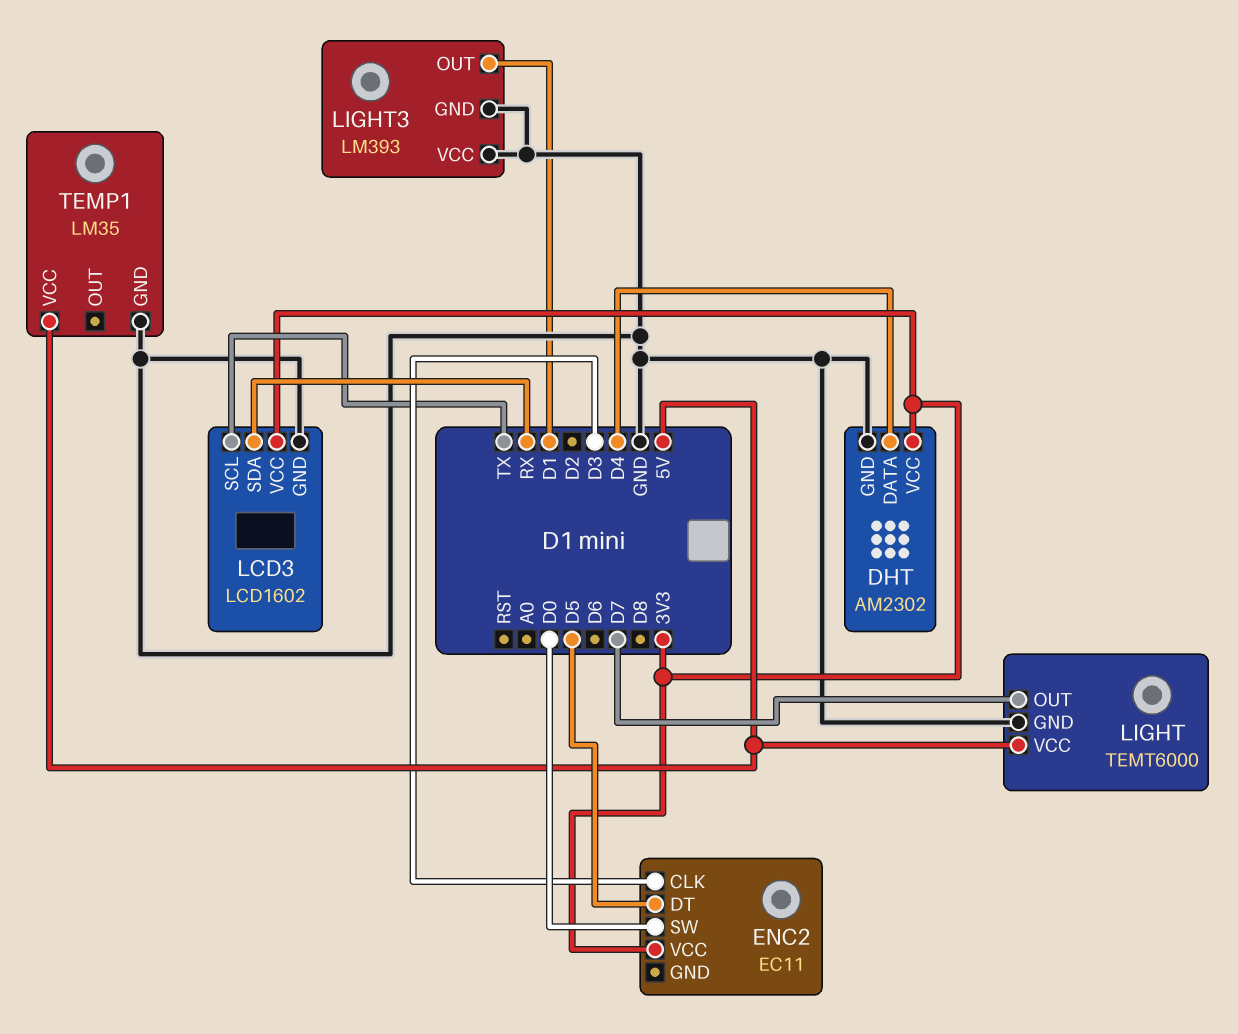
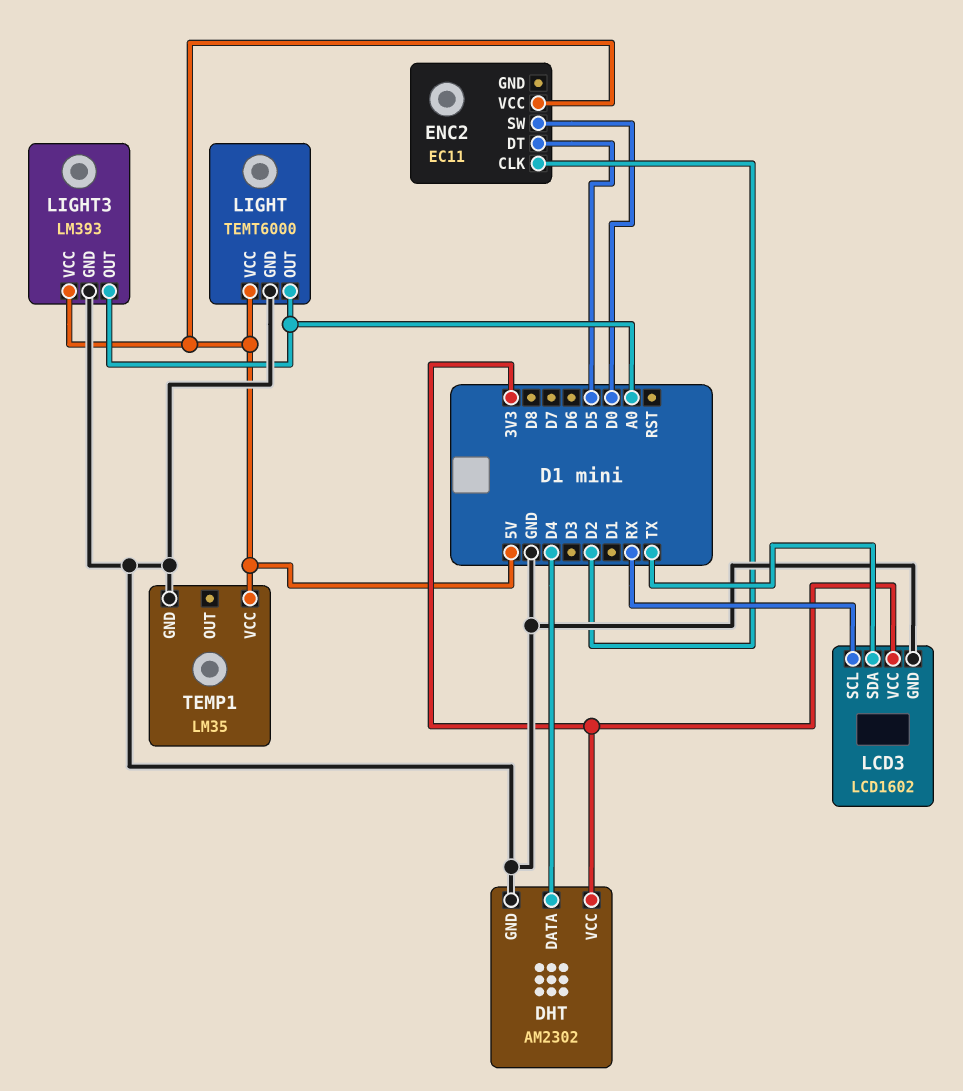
ENC2 pin CLK: D3 -> D2
ENC2 pin VCC: 3V3 -> 5V
LCD3 pin SCL: TX -> RX
LCD3 pin SDA: RX -> TX
LIGHT pin OUT: D7 -> A0
LIGHT3 pin OUT: D1 -> A0
LIGHT3 pin VCC: GND -> 5V

